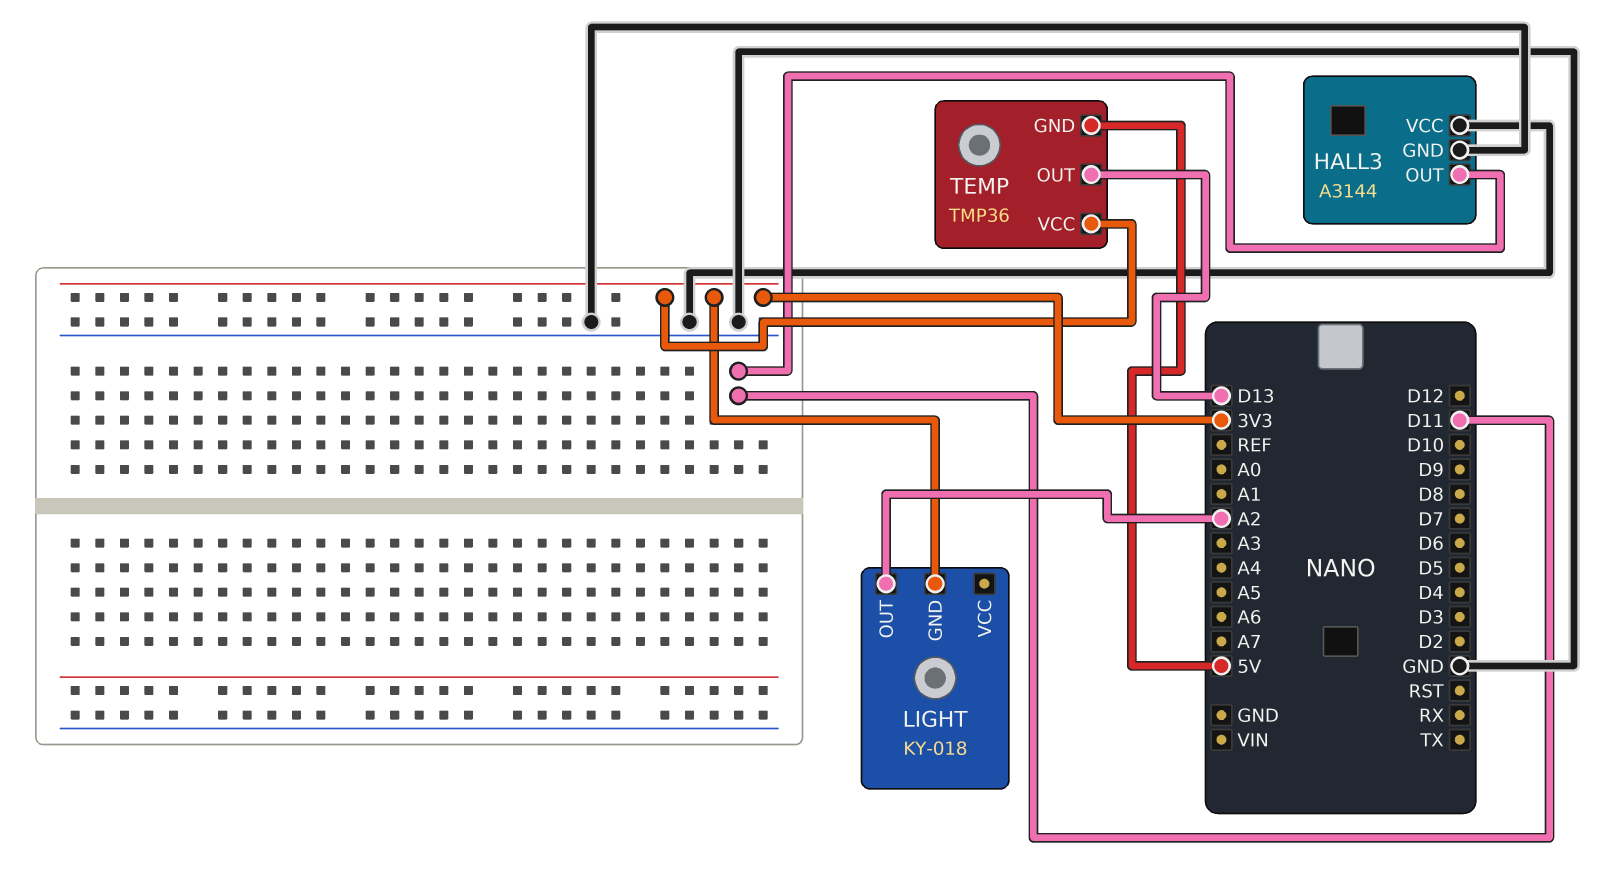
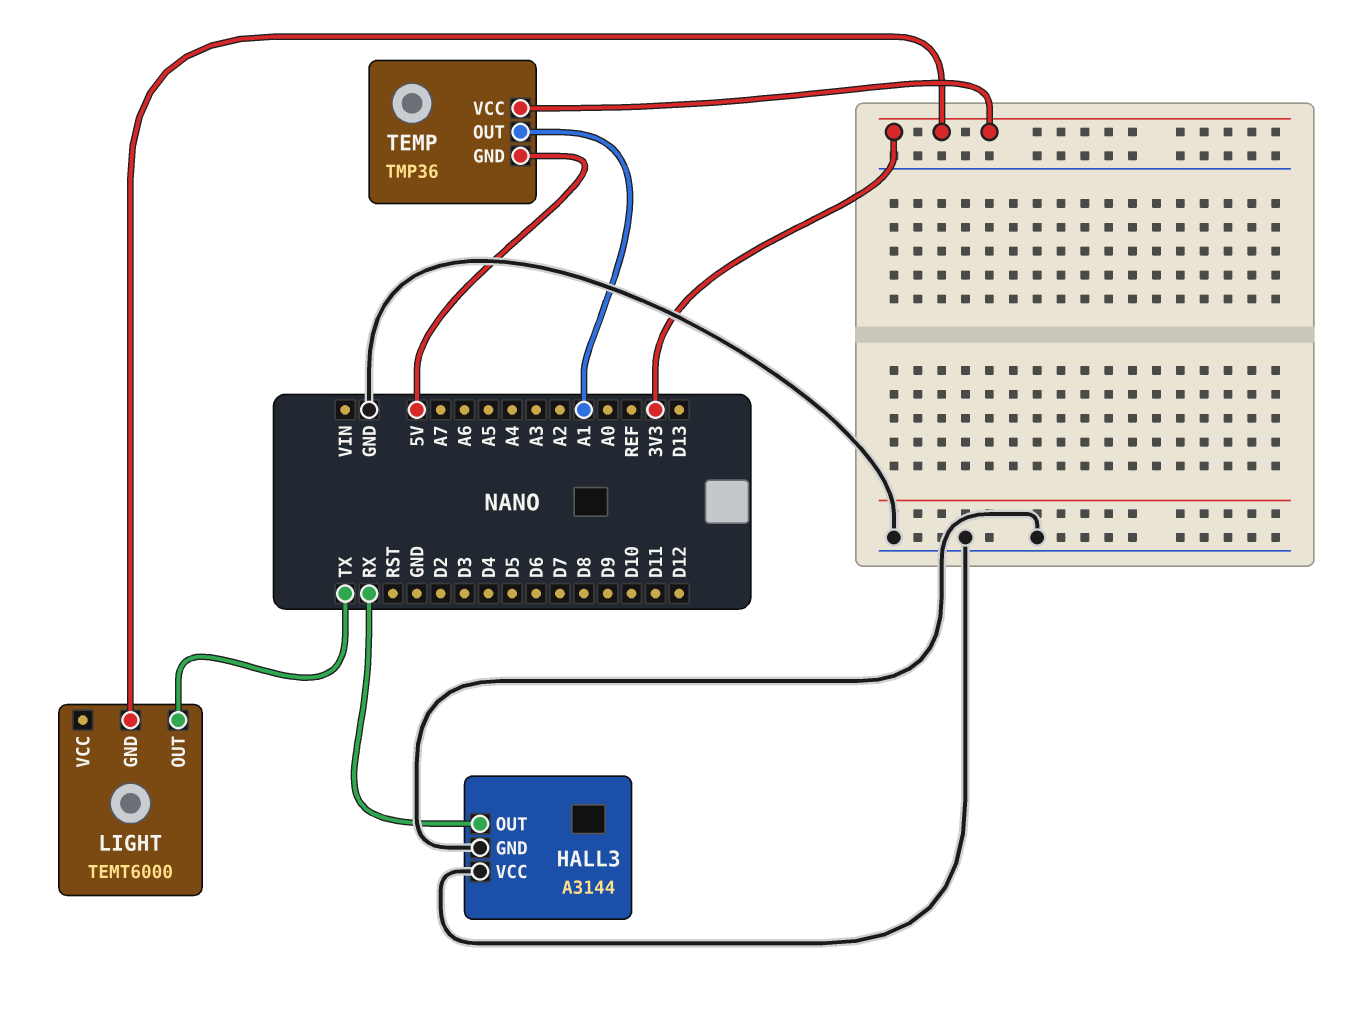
HALL3 pin OUT: D11 -> RX
LIGHT: KY-018 -> TEMT6000
LIGHT pin OUT: A2 -> TX
TEMP pin OUT: D13 -> A1

